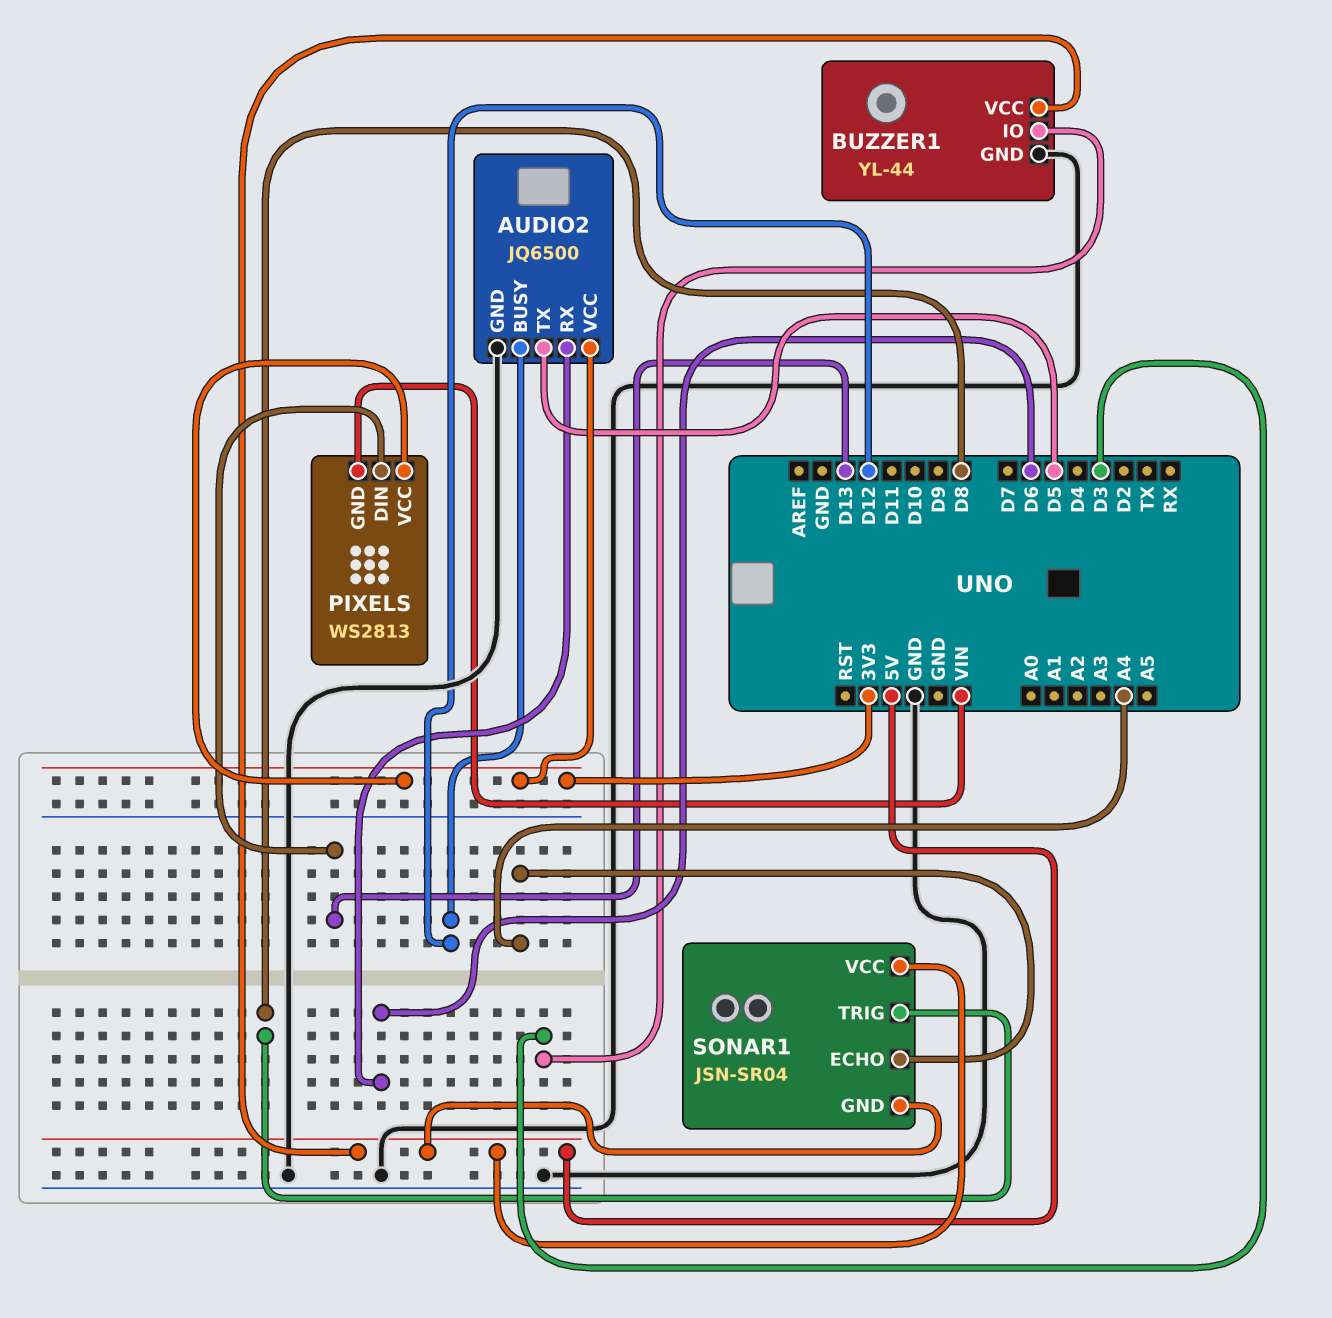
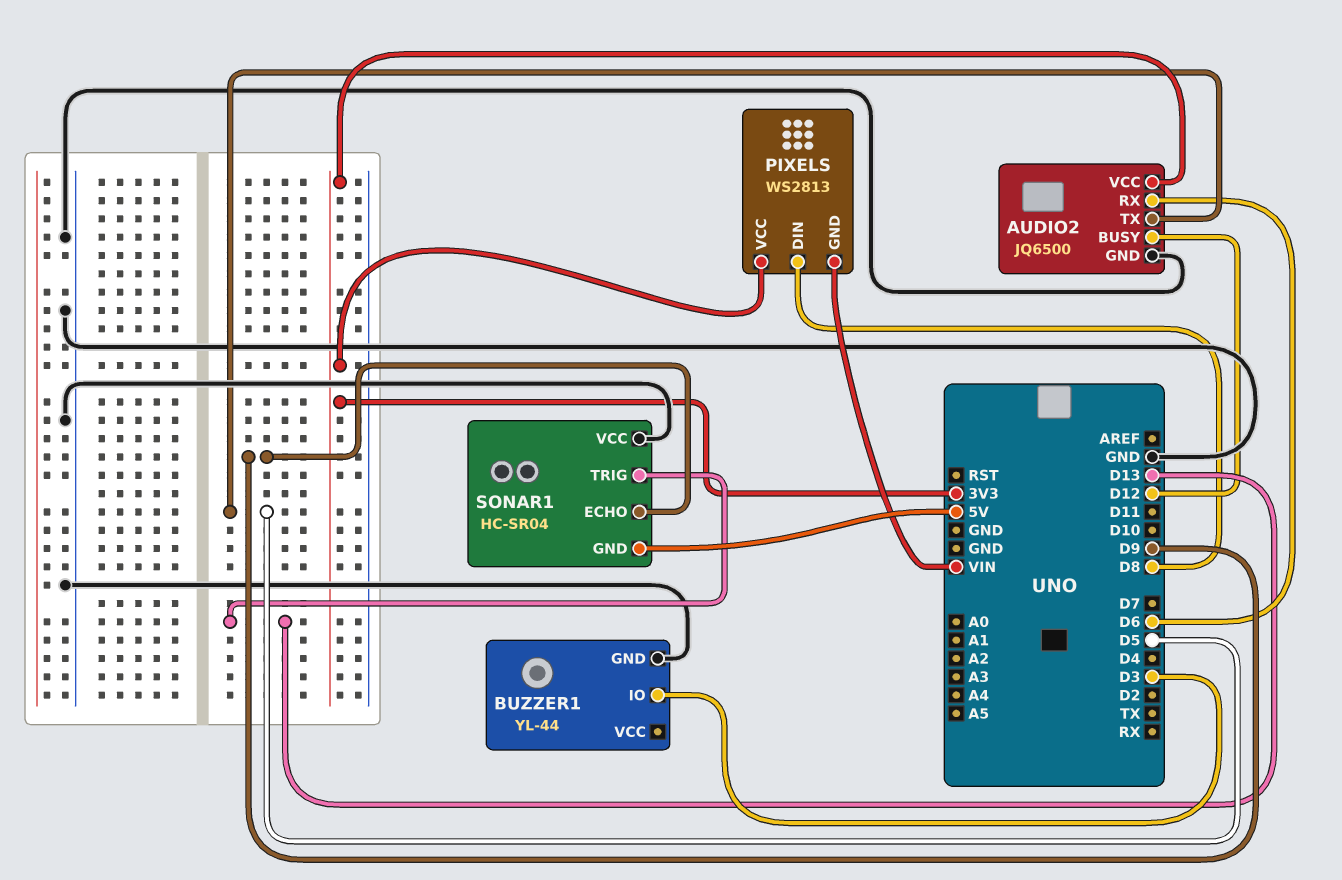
BUZZER1 pin VCC: 5V -> none
PIXELS pin DIN: D13 -> D8
SONAR1: JSN-SR04 -> HC-SR04
SONAR1 pin ECHO: A4 -> D9
SONAR1 pin TRIG: D8 -> D13
SONAR1 pin VCC: 5V -> GND

